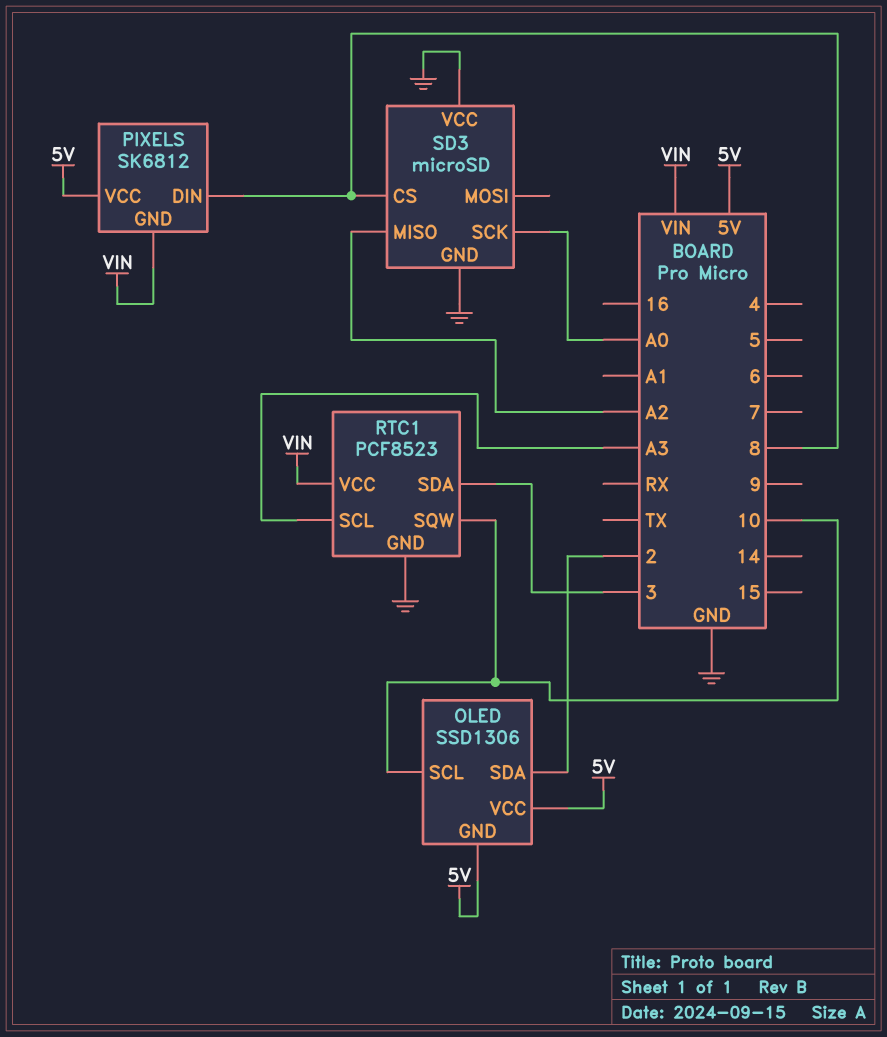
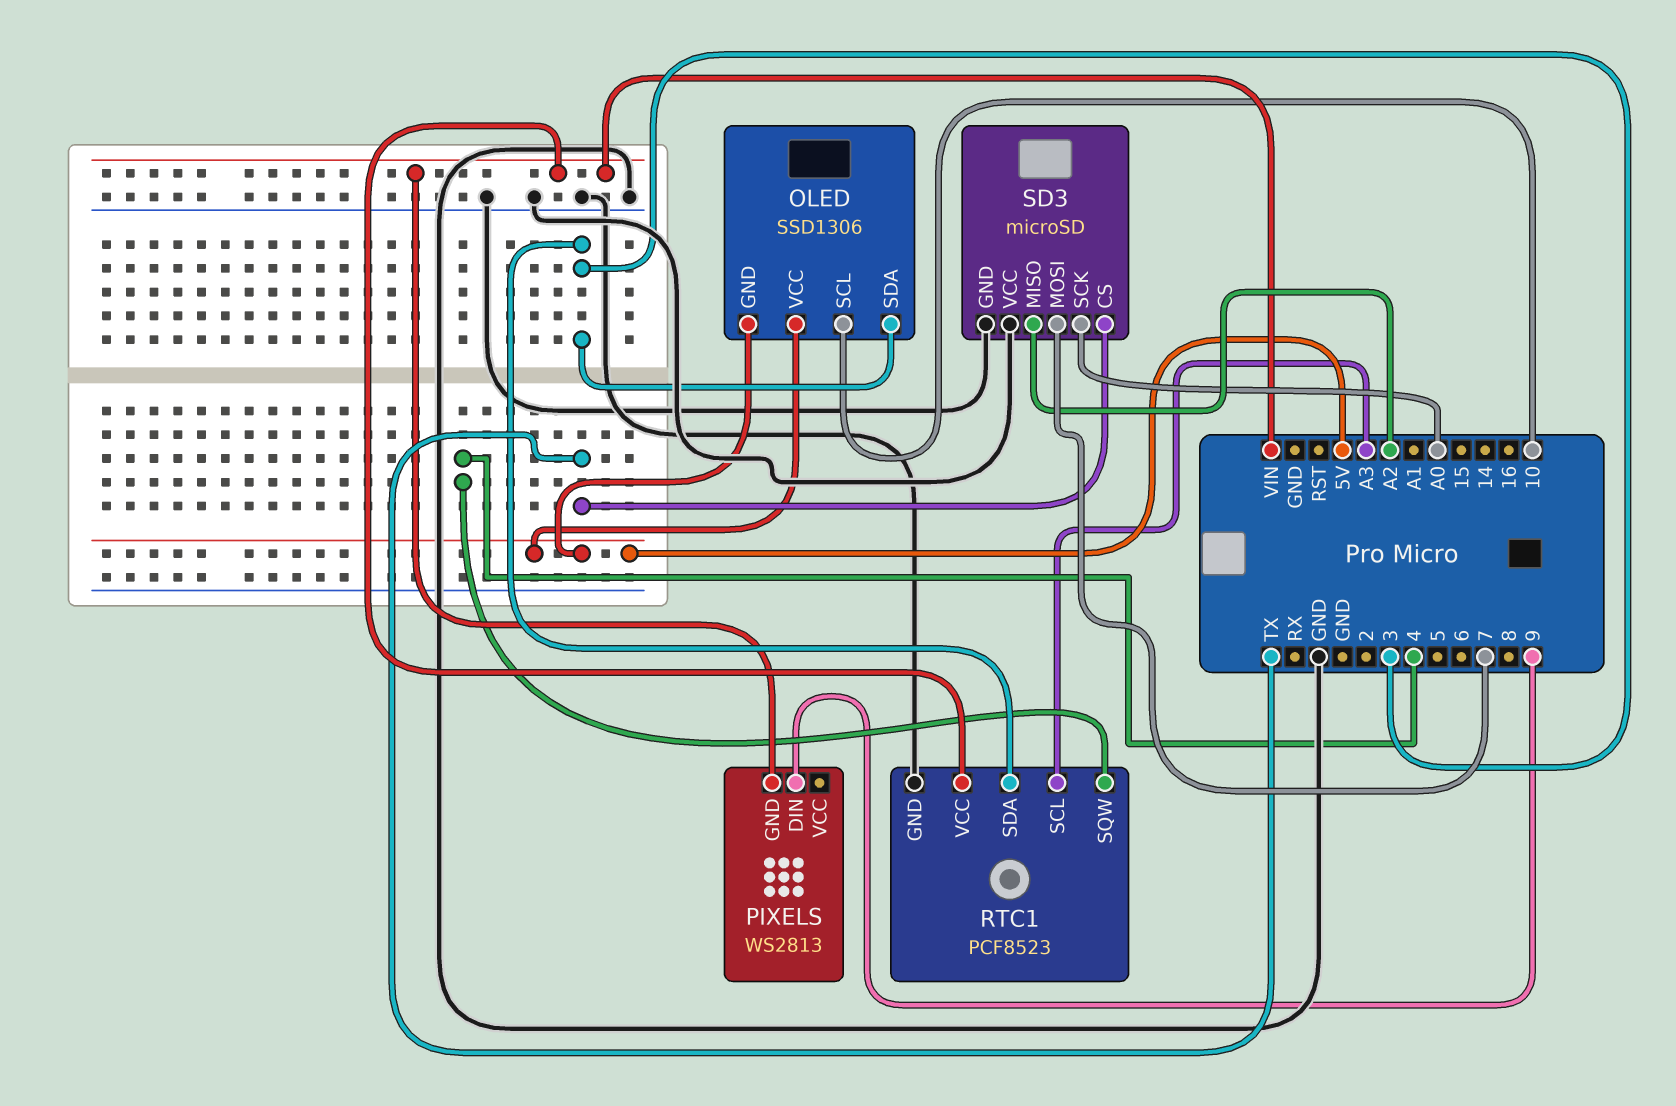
OLED pin SDA: 2 -> 3
PIXELS: SK6812 -> WS2813
PIXELS pin DIN: 8 -> 9
PIXELS pin VCC: 5V -> none
RTC1 pin SQW: 10 -> 4
SD3 pin CS: 8 -> TX
SD3 pin MOSI: none -> 7

